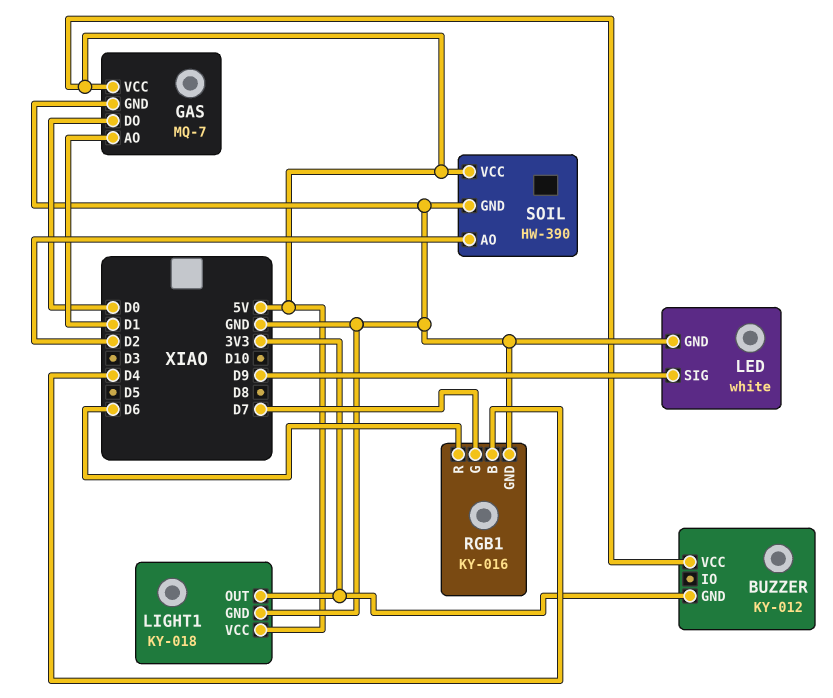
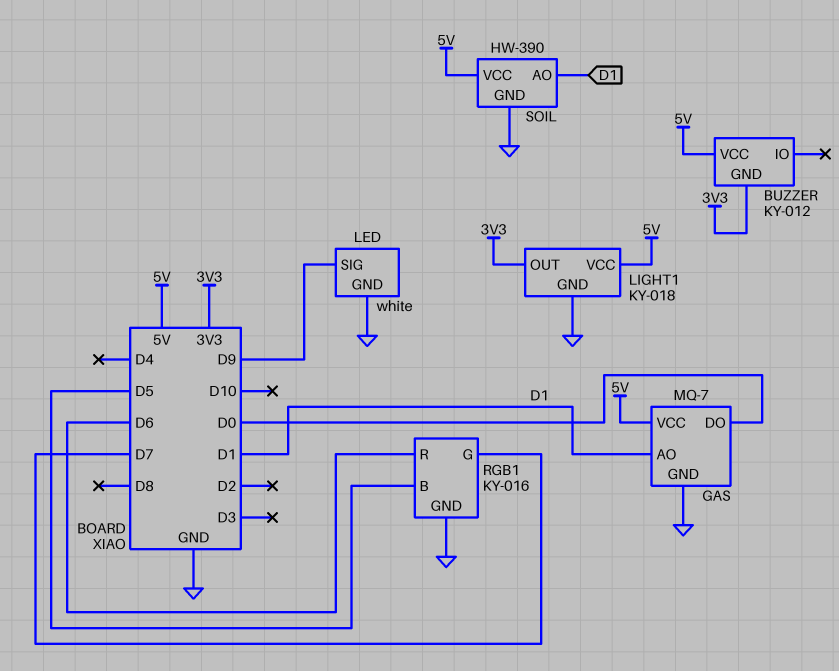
RGB1 pin B: D4 -> D5
SOIL pin AO: D2 -> D1

